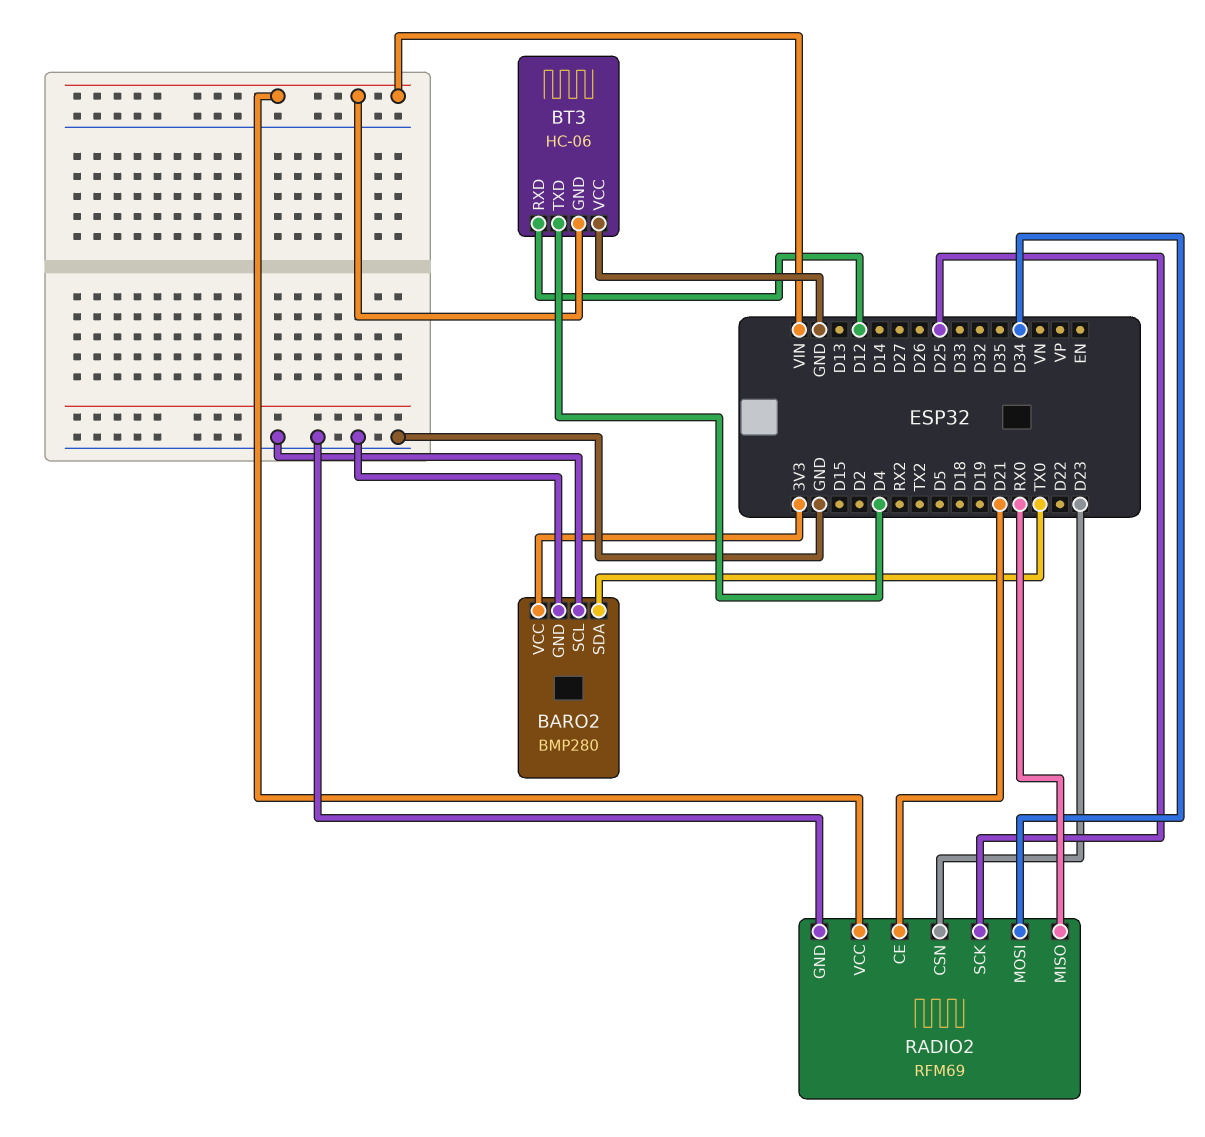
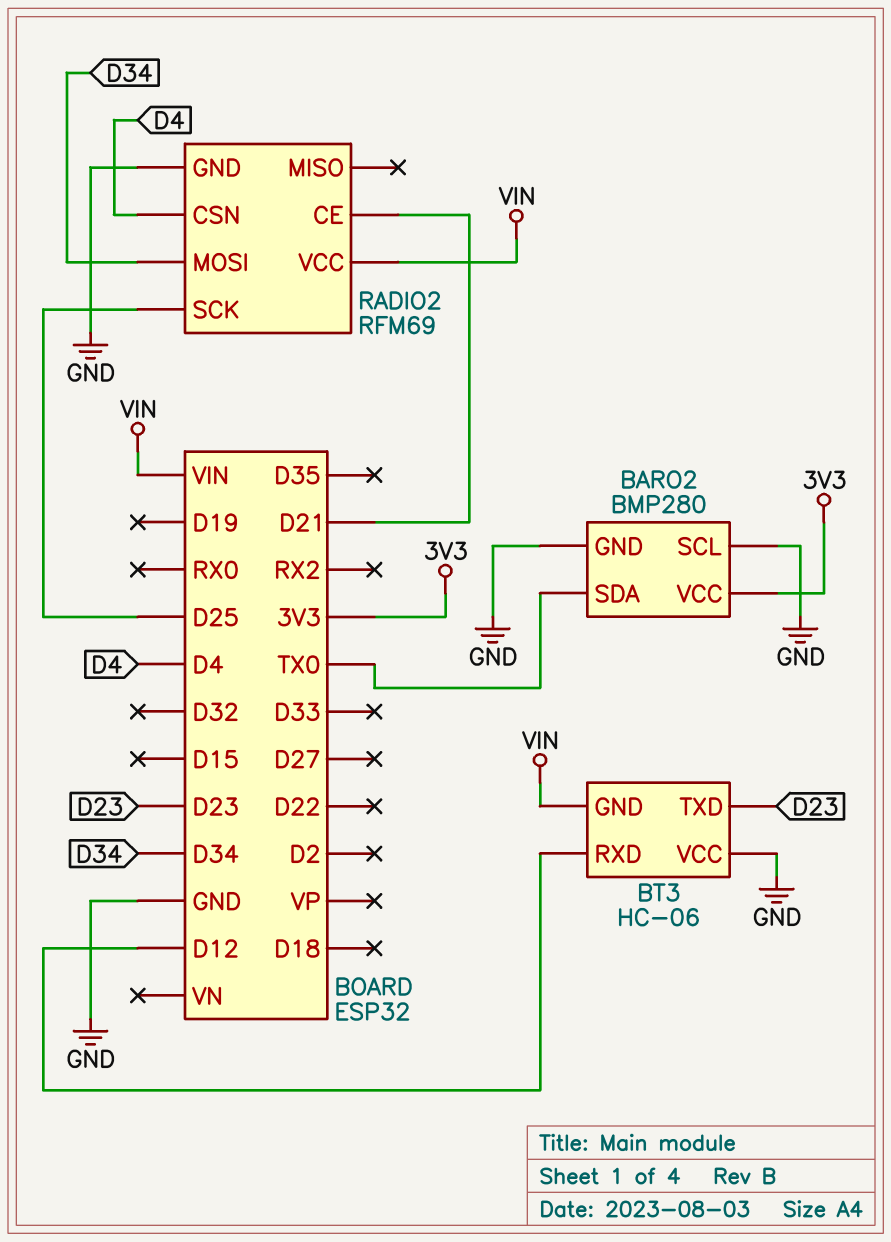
BT3 pin TXD: D4 -> D23
RADIO2 pin CSN: D23 -> D4
RADIO2 pin MISO: RX0 -> none

